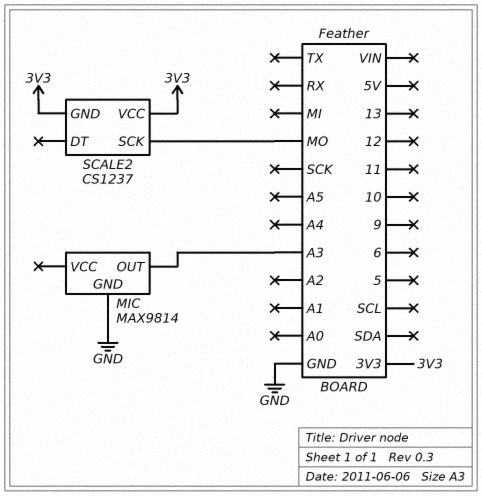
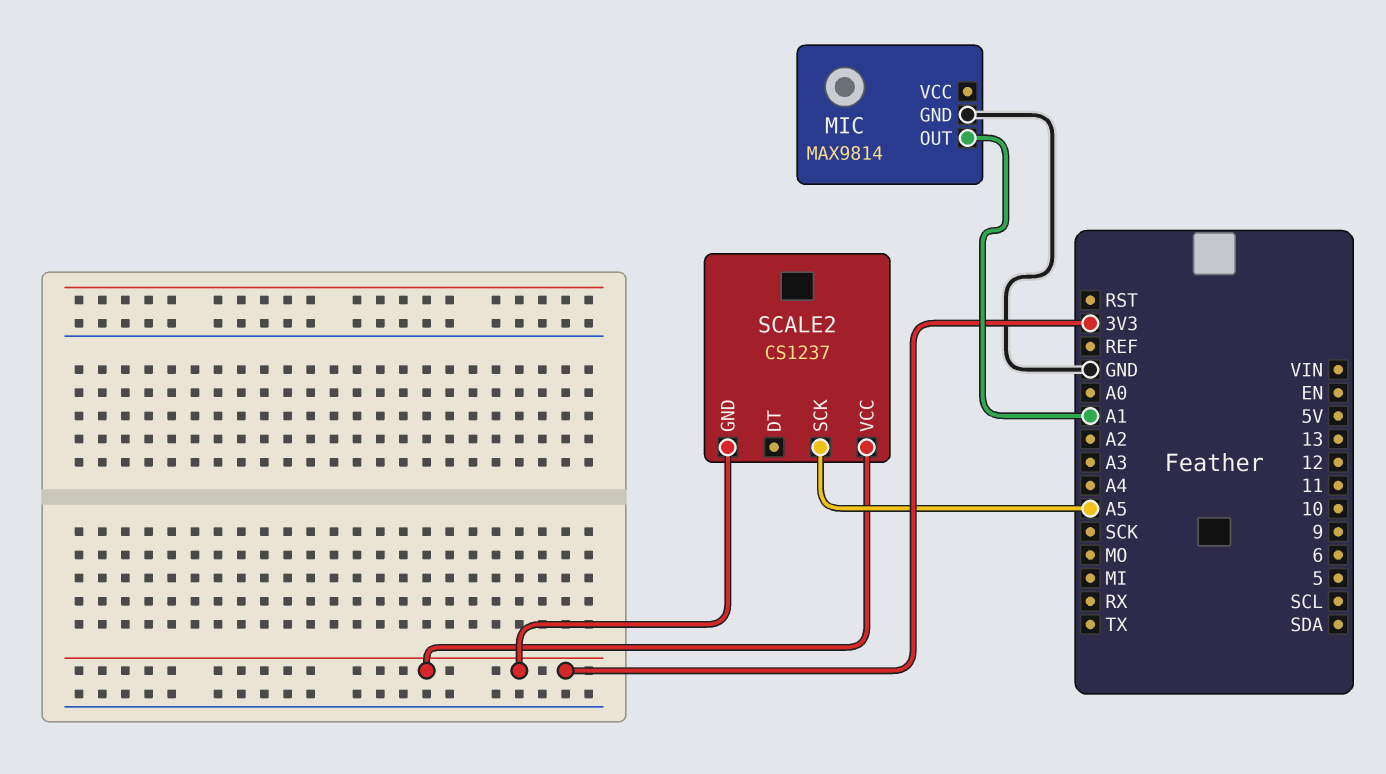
MIC pin OUT: A3 -> A1
SCALE2 pin SCK: MO -> A5

